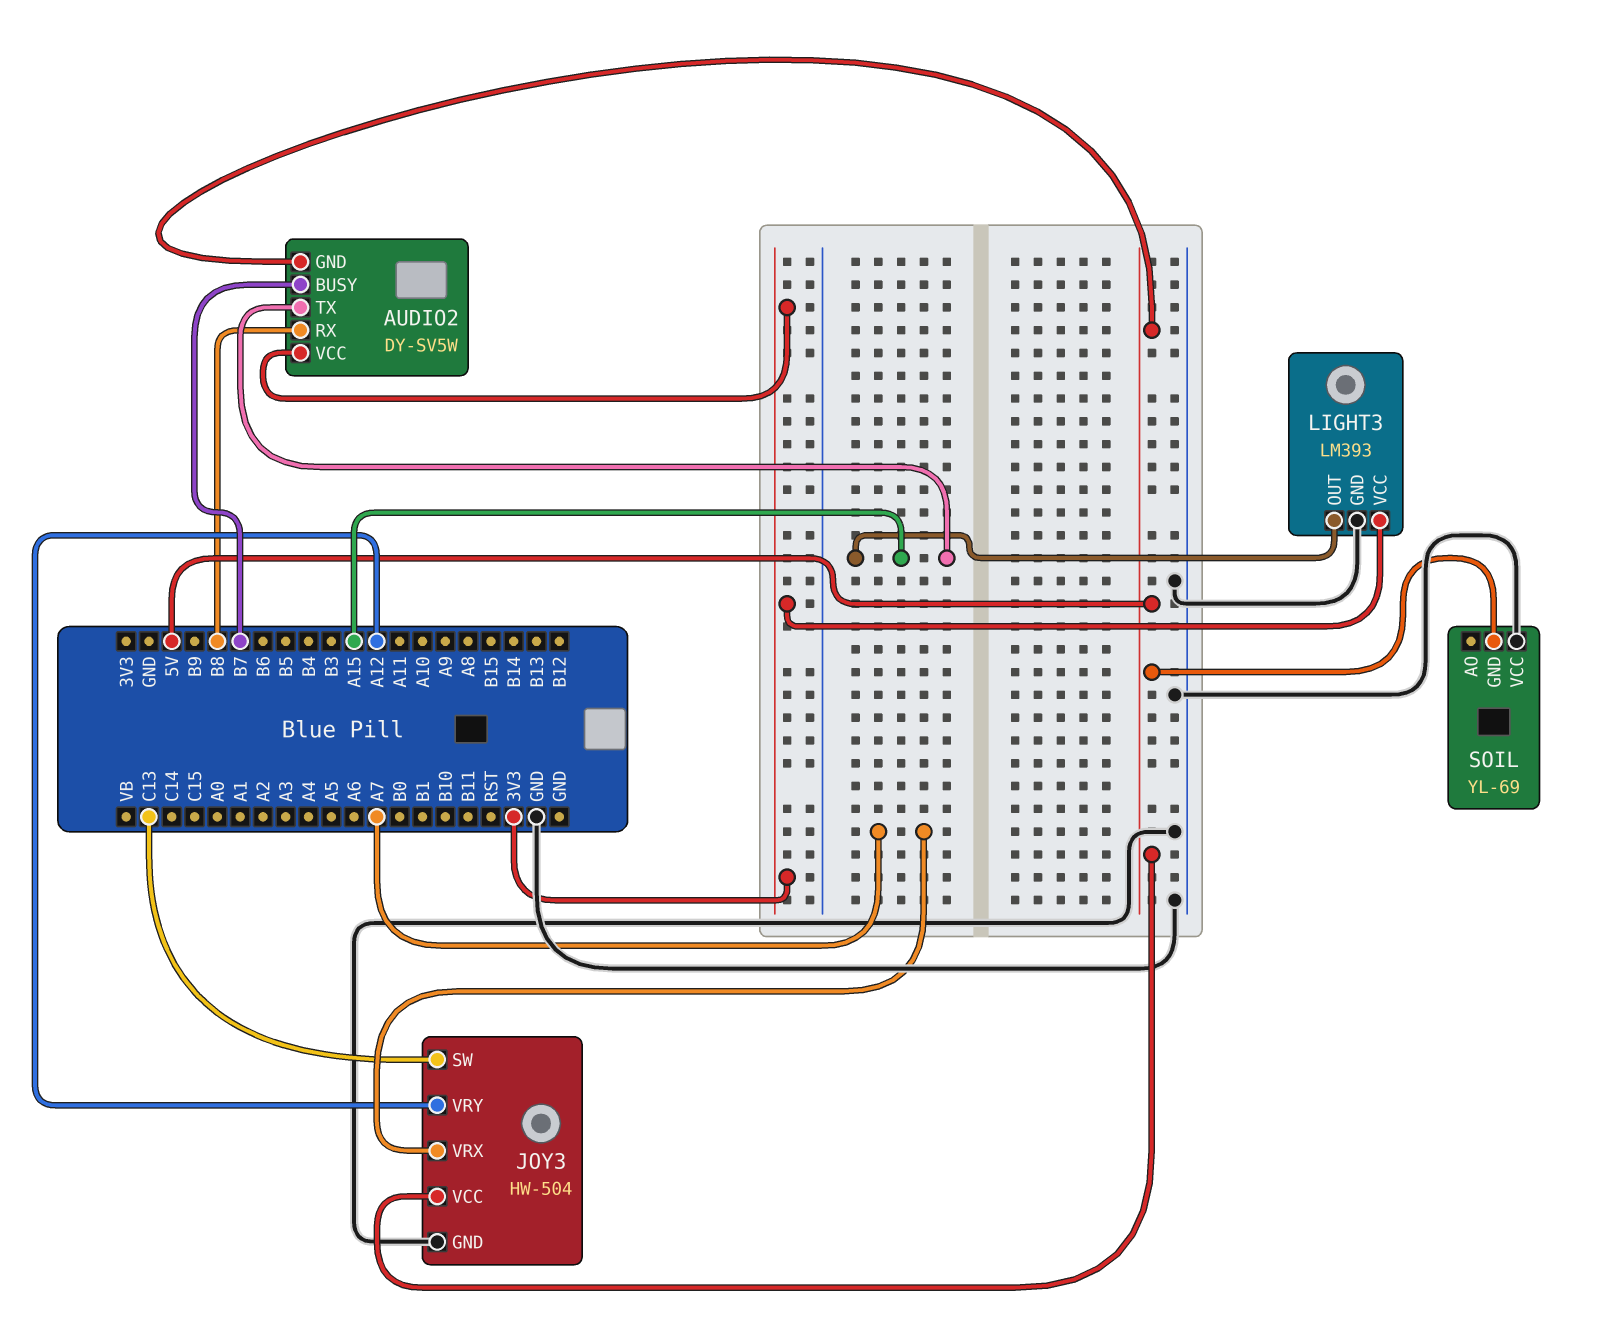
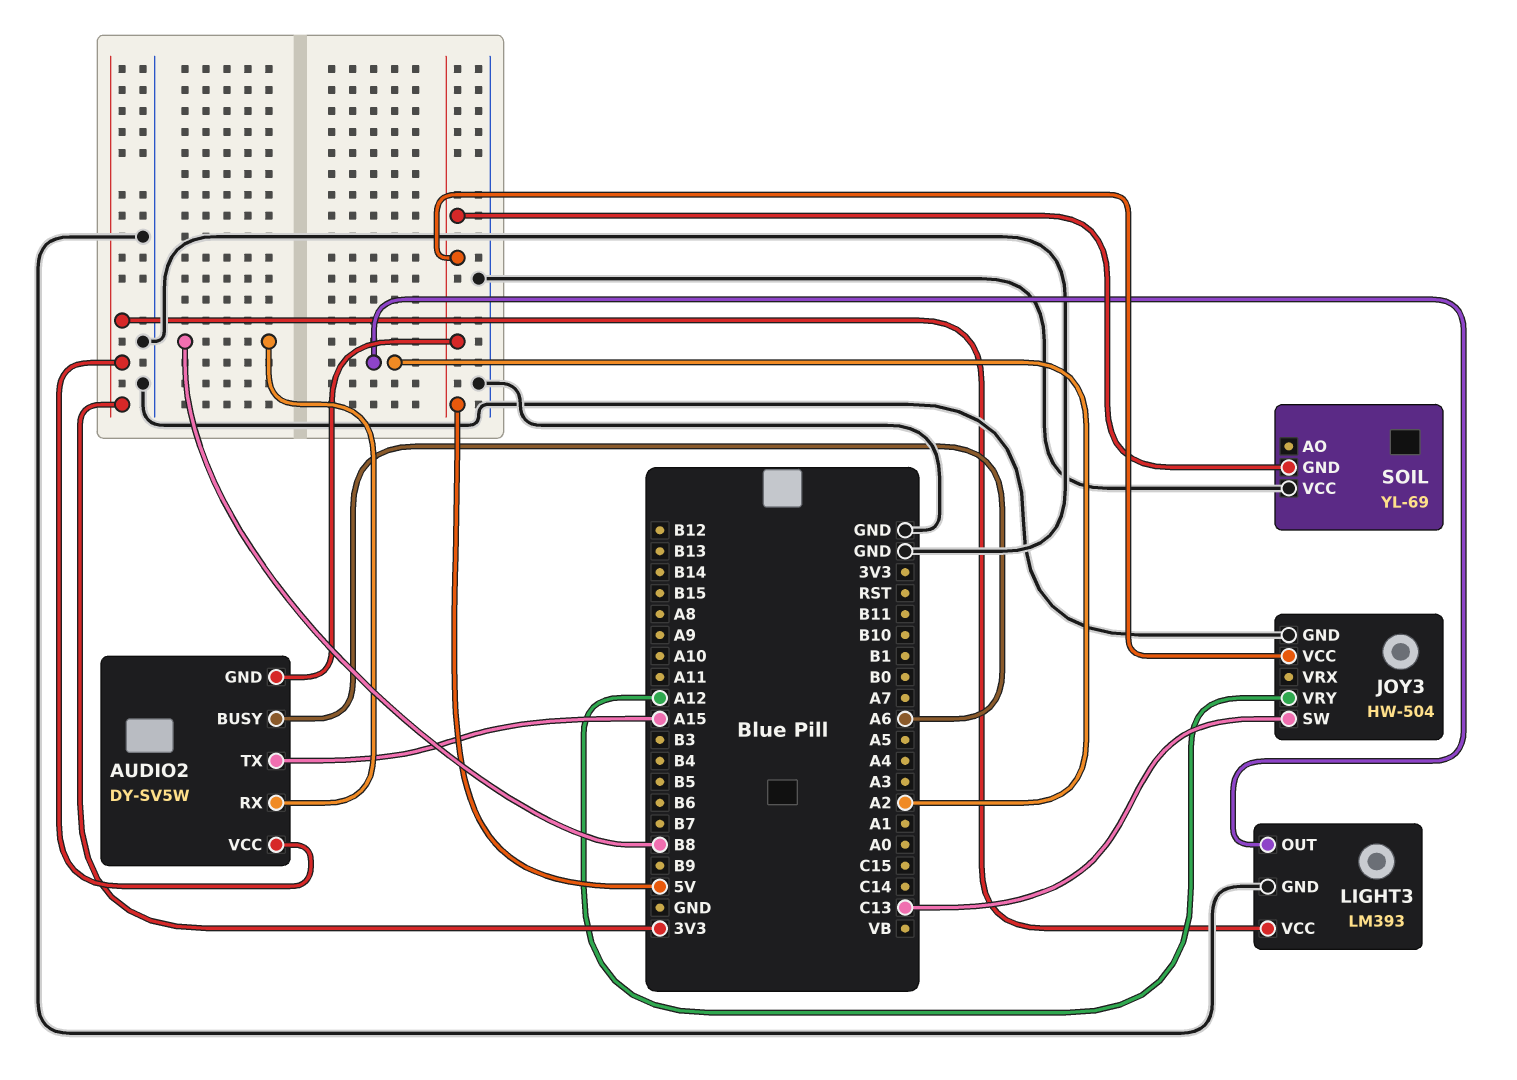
AUDIO2 pin BUSY: B7 -> A6
JOY3 pin VRX: A7 -> none
LIGHT3 pin OUT: A15 -> A2

